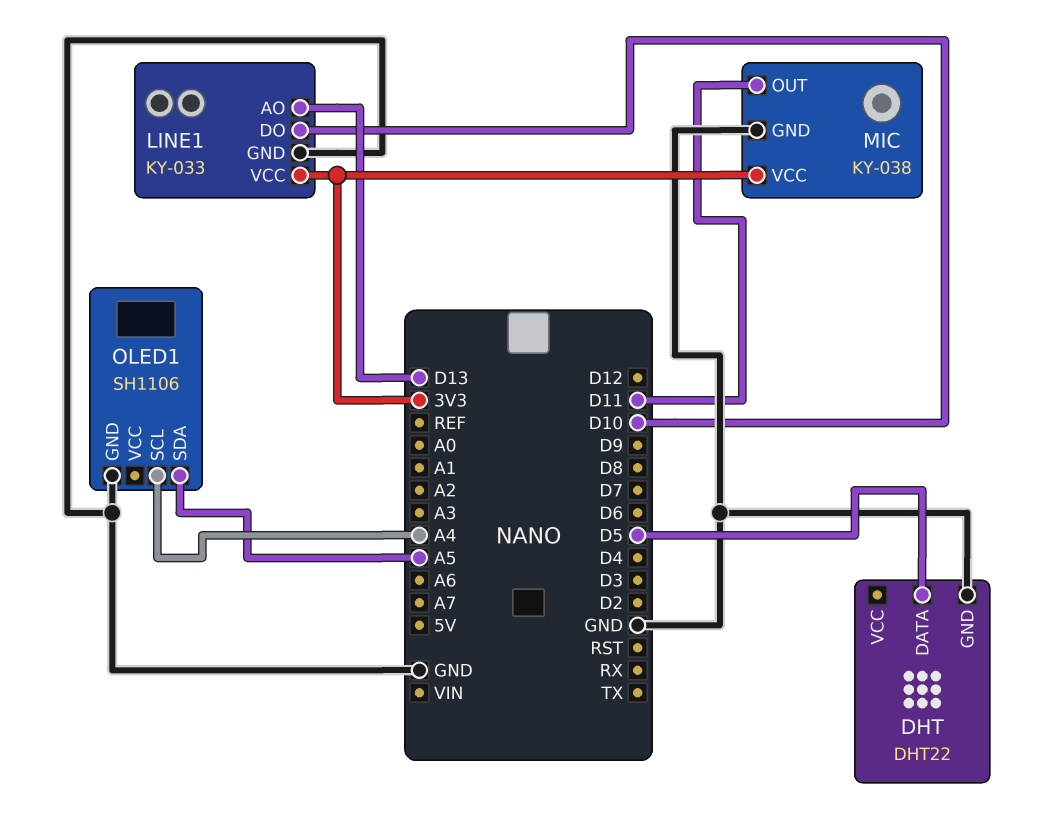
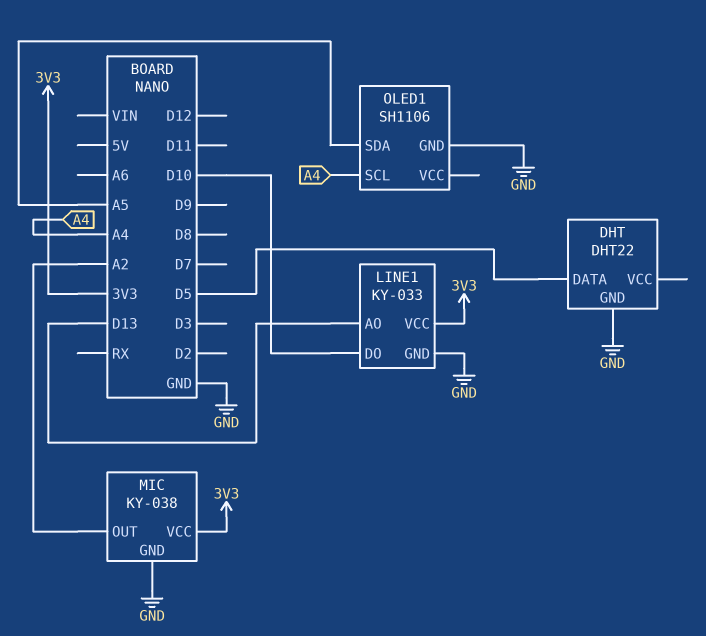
MIC pin OUT: D11 -> A2

